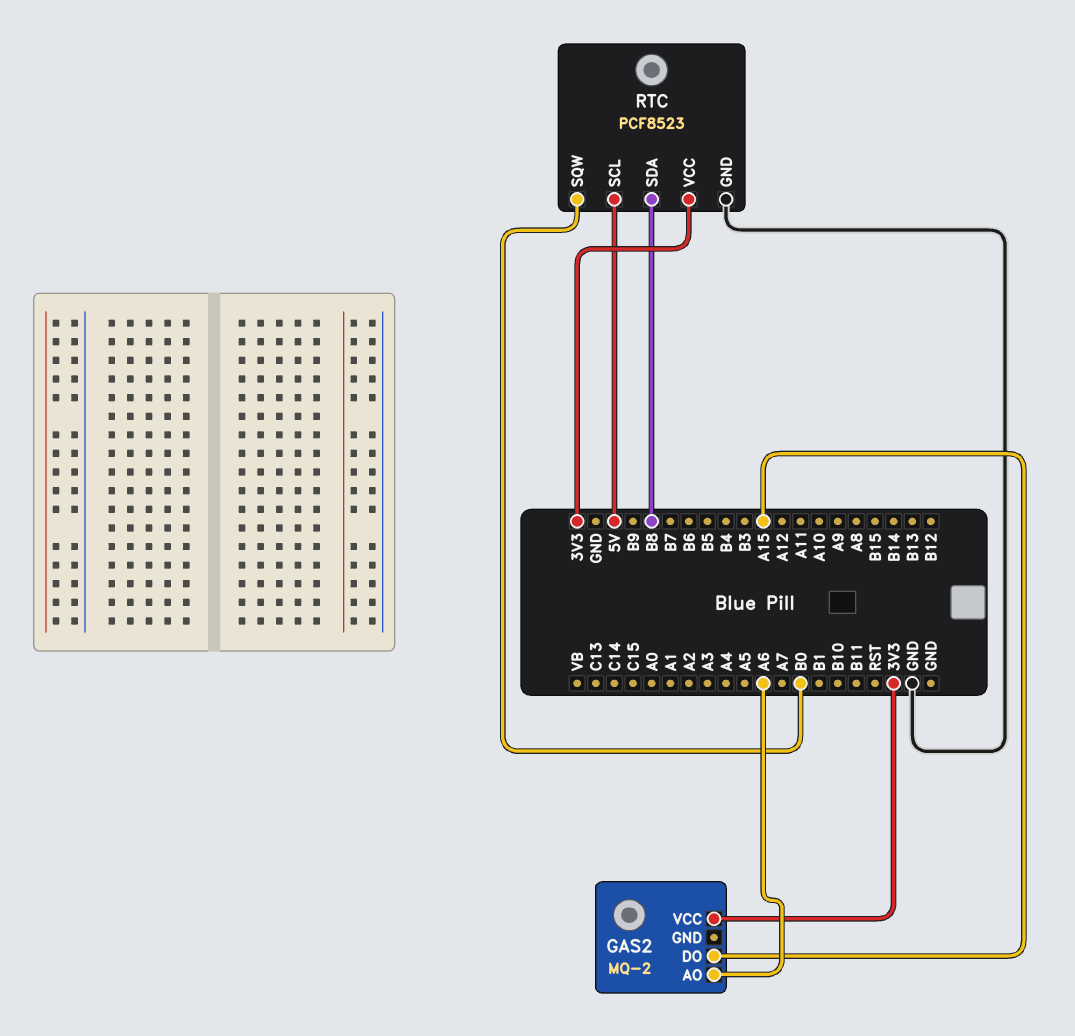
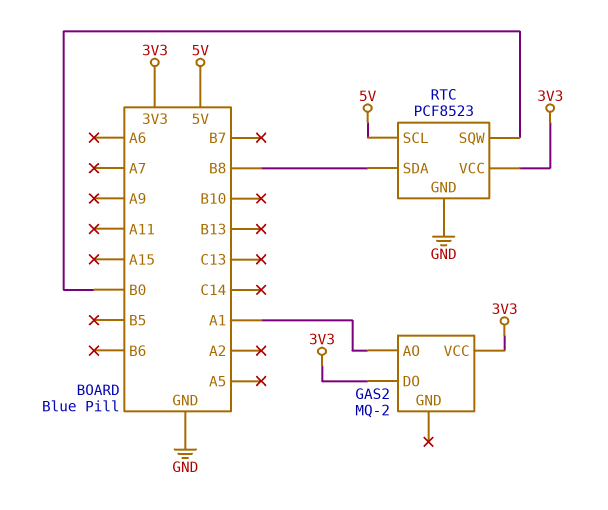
GAS2 pin AO: A6 -> A1
GAS2 pin DO: A15 -> 3V3

